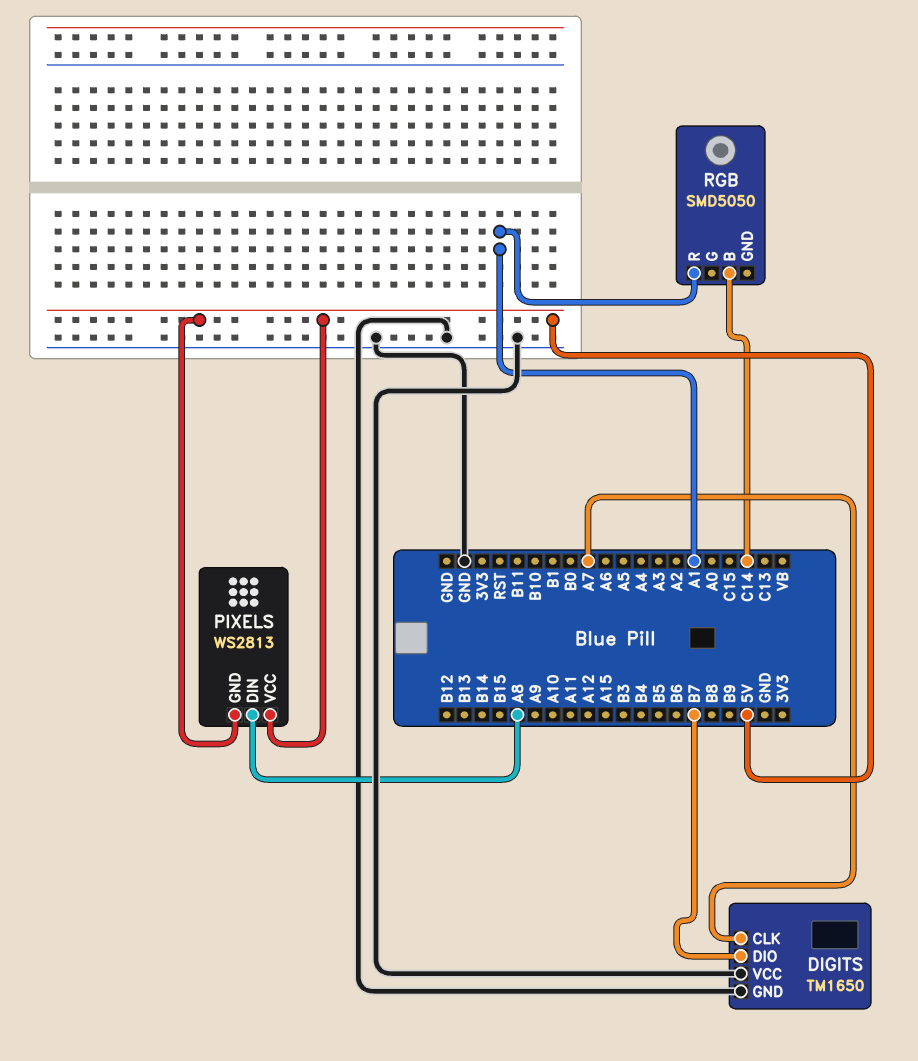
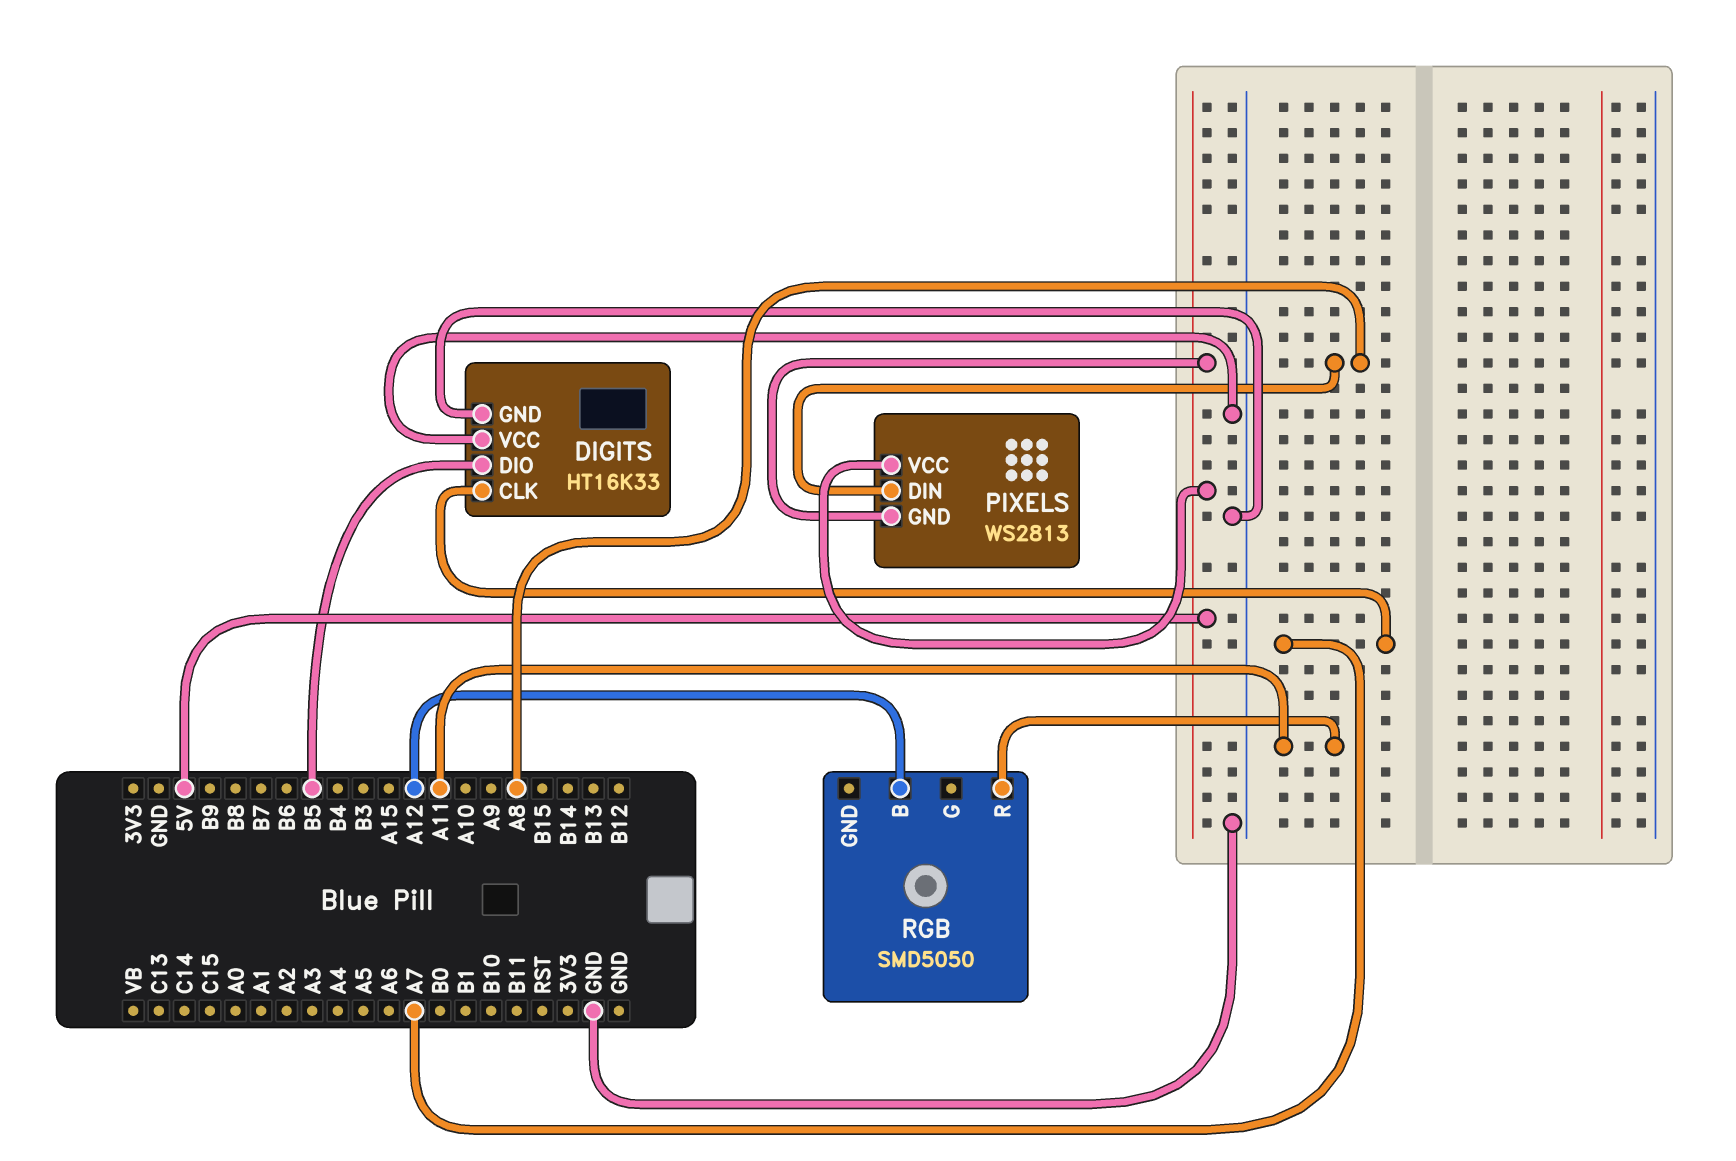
DIGITS: TM1650 -> HT16K33
DIGITS pin DIO: B7 -> B5
RGB pin B: C14 -> A12
RGB pin R: A1 -> A11

